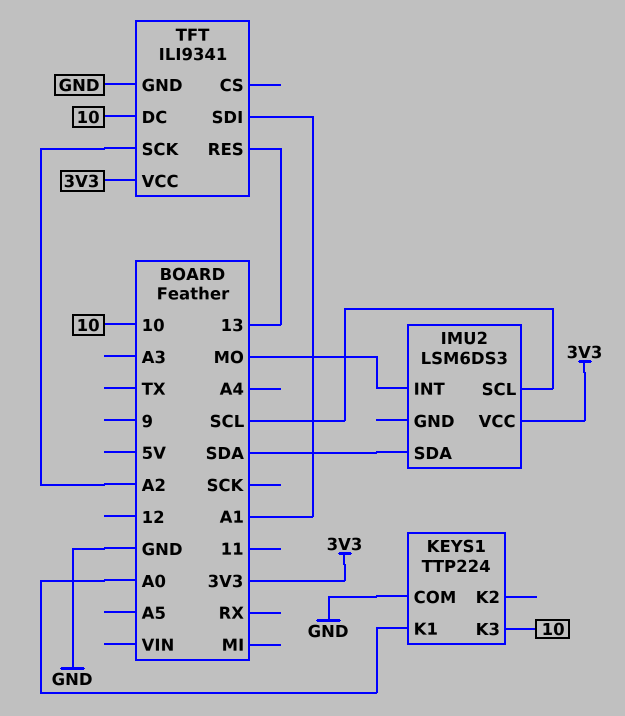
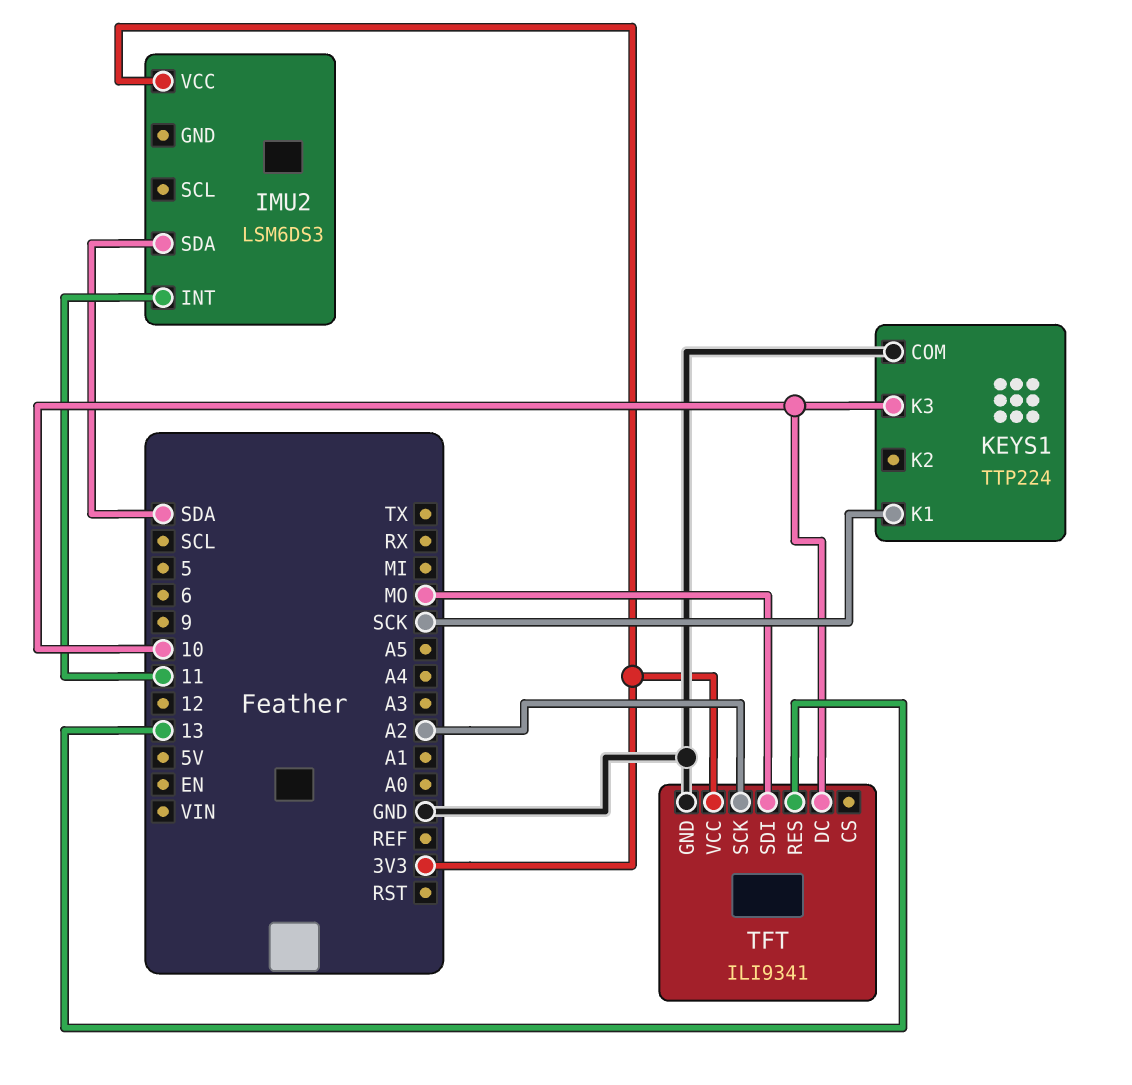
IMU2 pin INT: MO -> 11
IMU2 pin SCL: SCL -> none
KEYS1 pin K1: A0 -> SCK
TFT pin SDI: A1 -> MO

